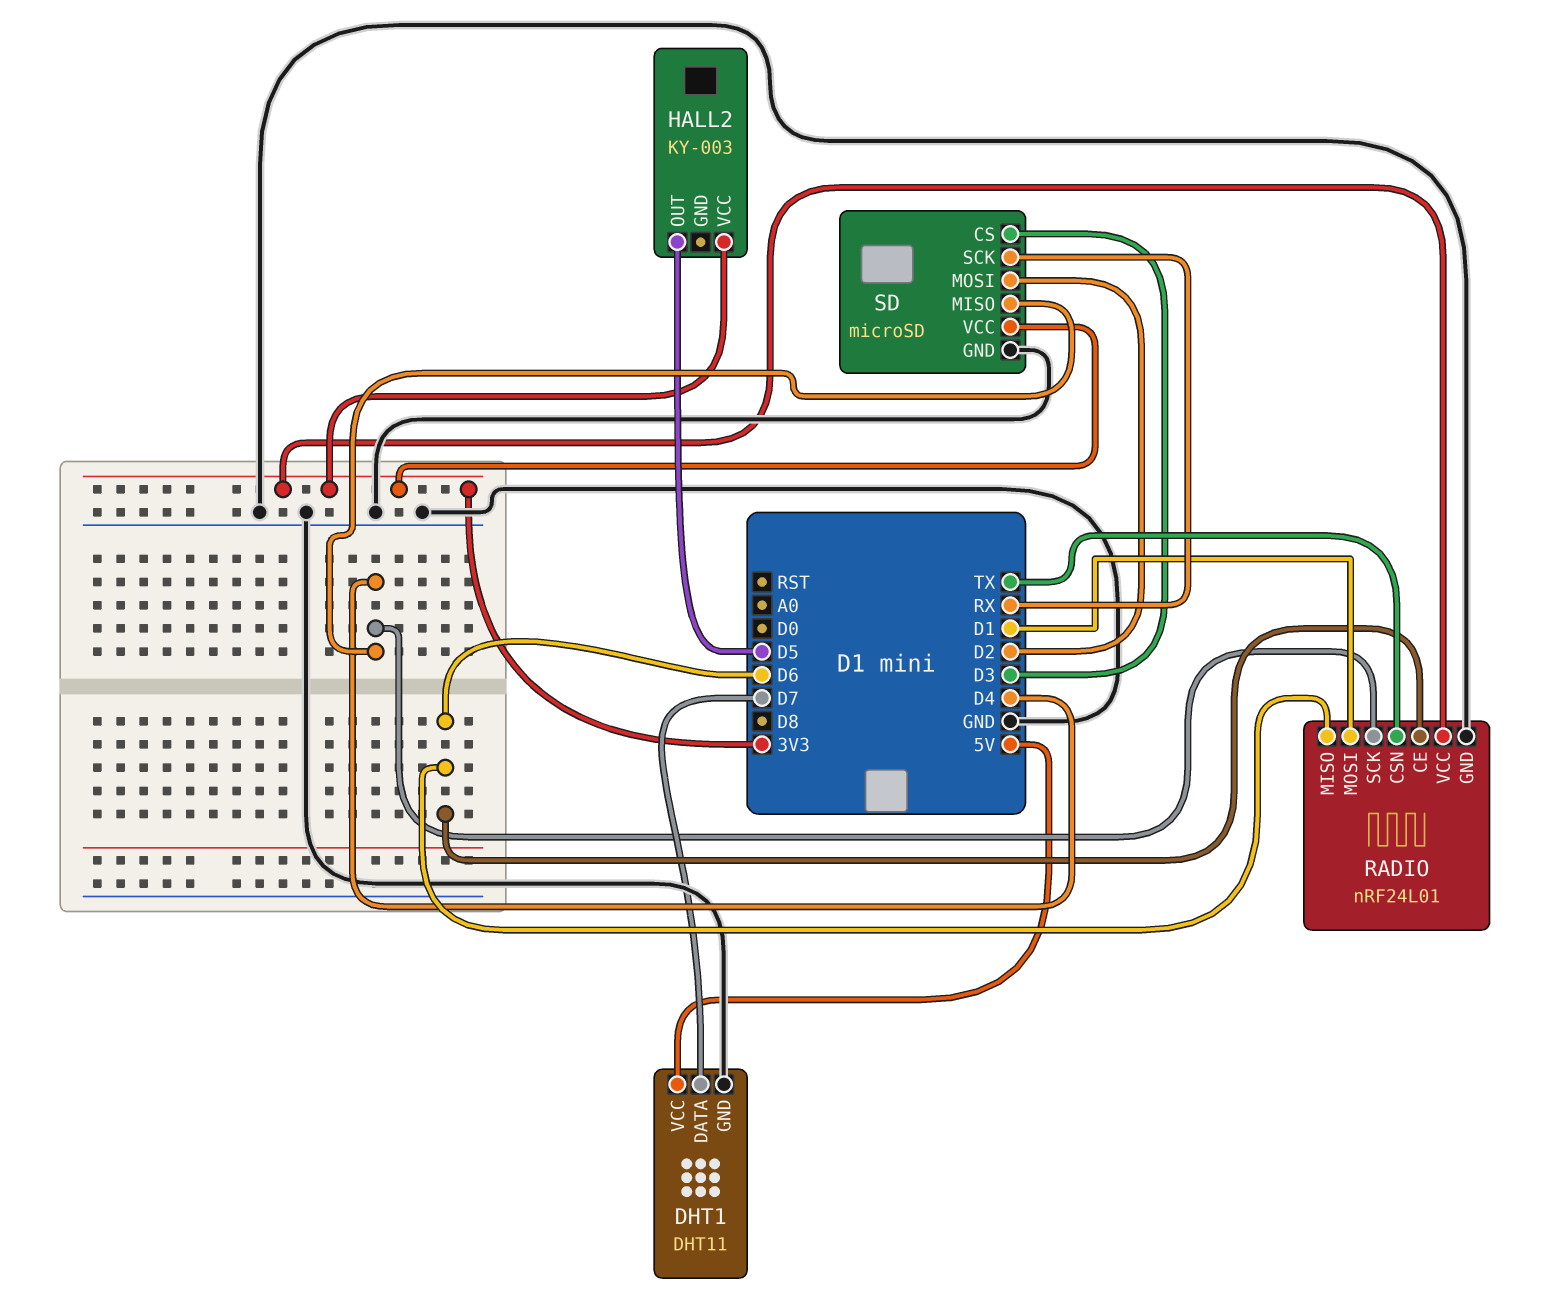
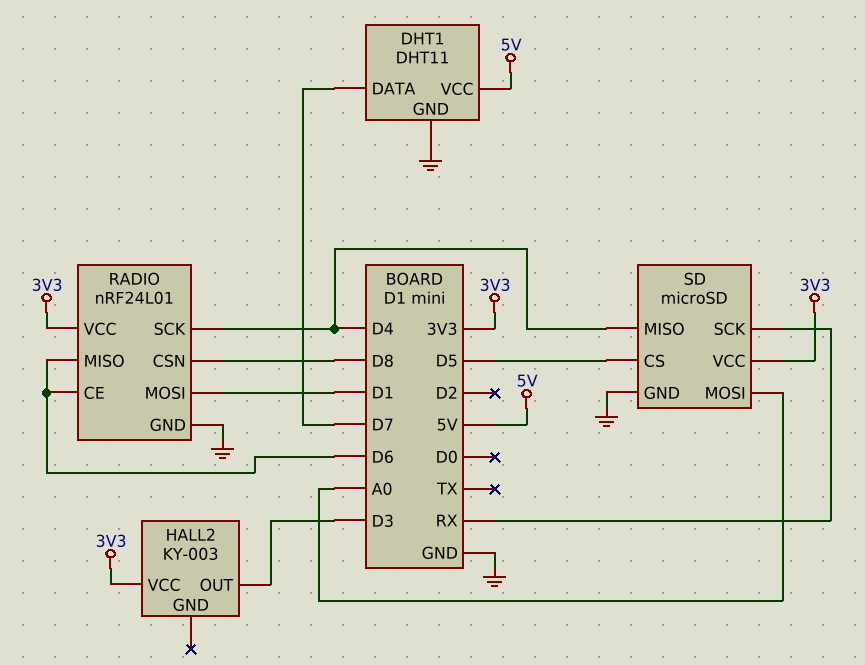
HALL2 pin OUT: D5 -> D3
RADIO pin CSN: TX -> D8
SD pin CS: D3 -> D5
SD pin MOSI: D2 -> A0

